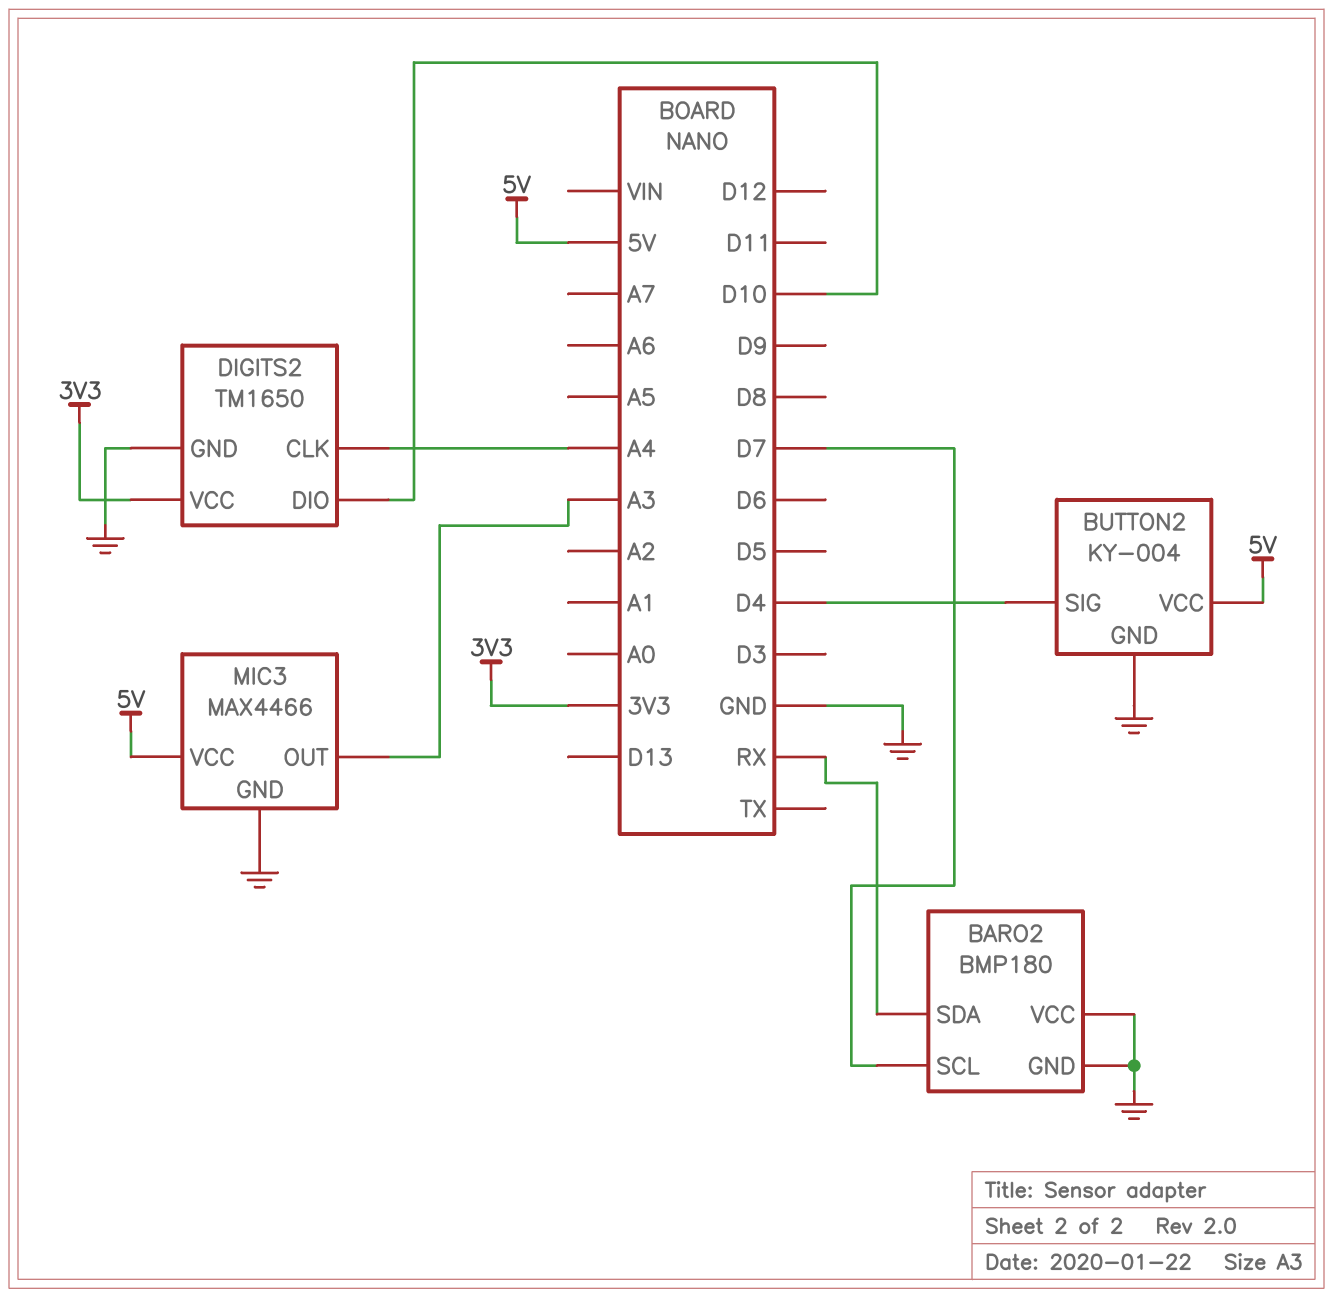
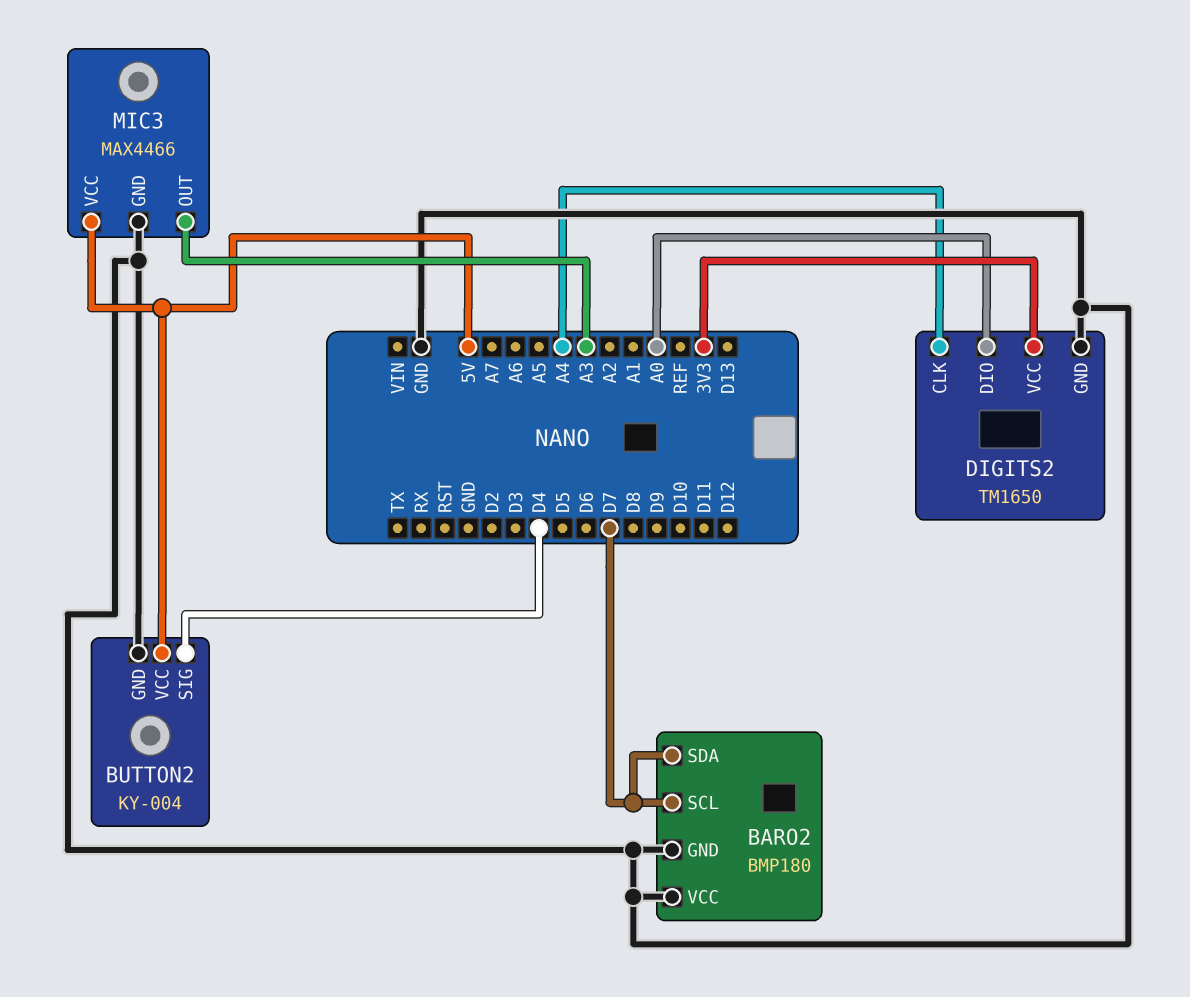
BARO2 pin SDA: RX -> D7
DIGITS2 pin DIO: D10 -> A0

